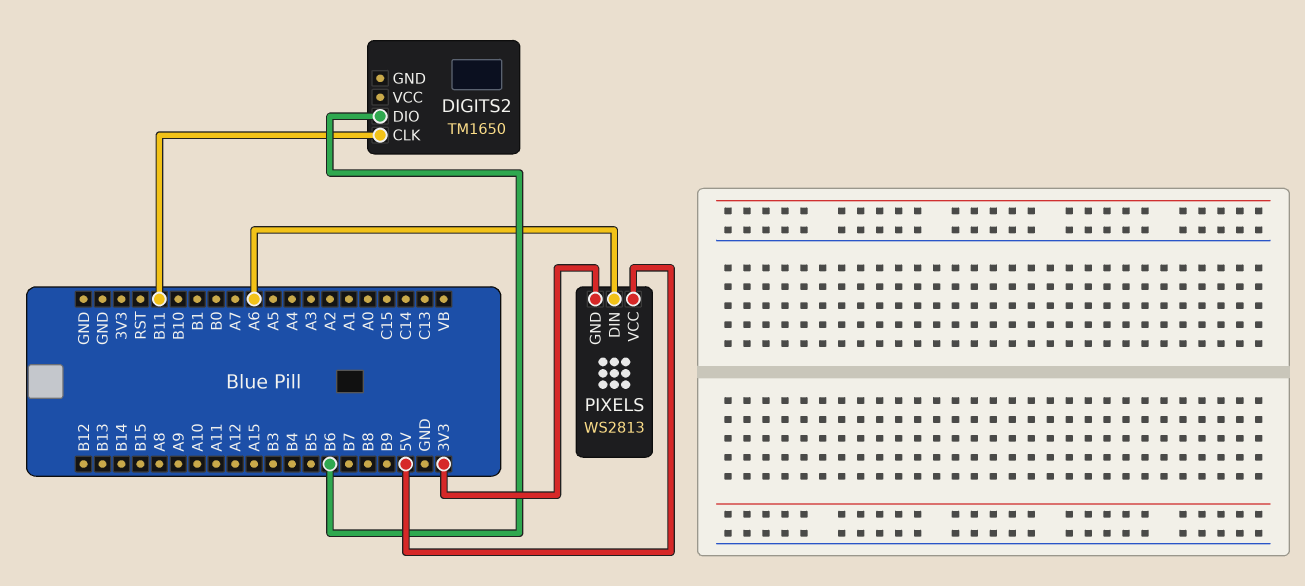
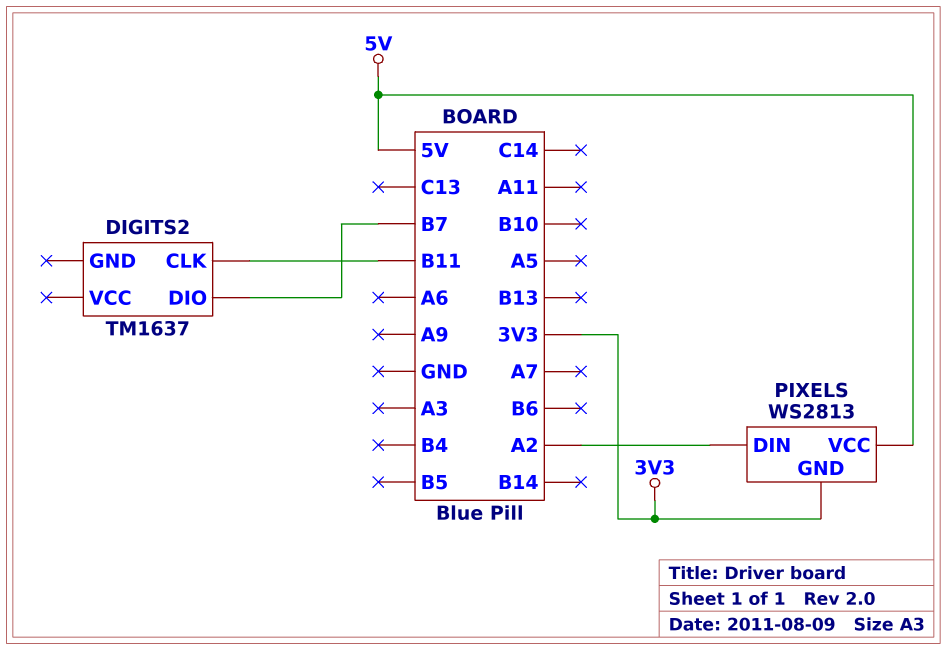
DIGITS2: TM1650 -> TM1637
DIGITS2 pin DIO: B6 -> B7
PIXELS pin DIN: A6 -> A2

